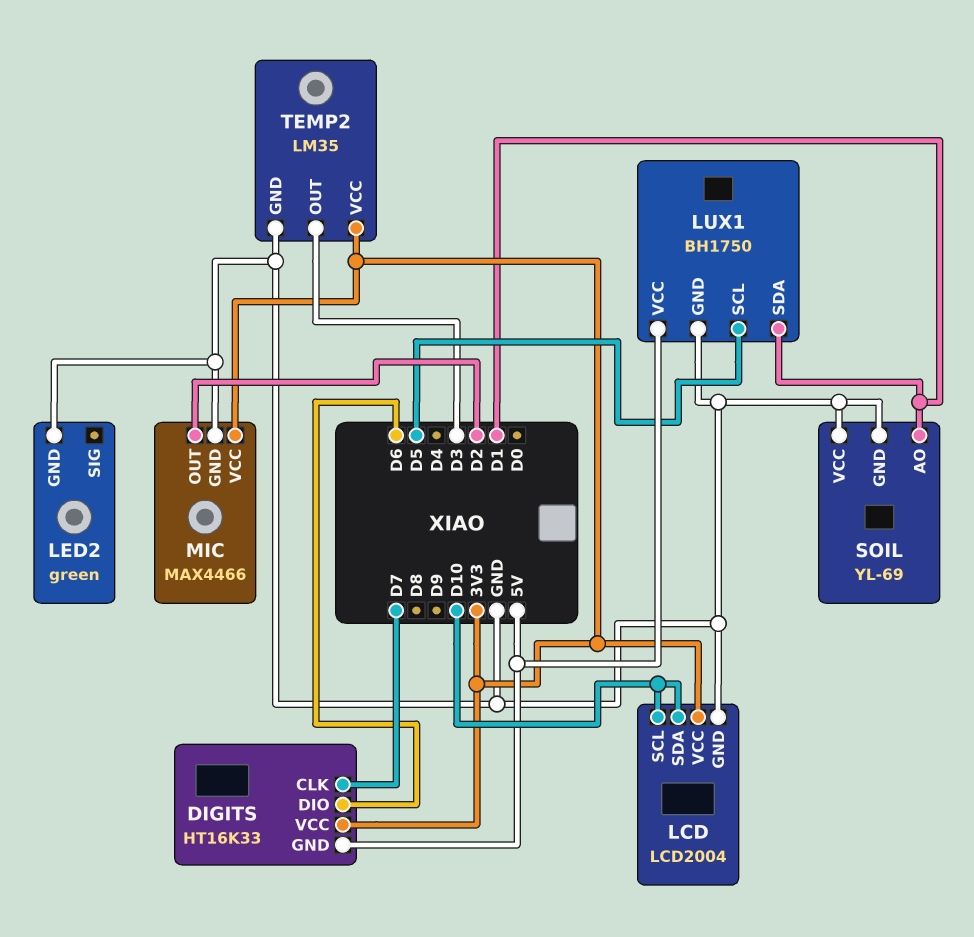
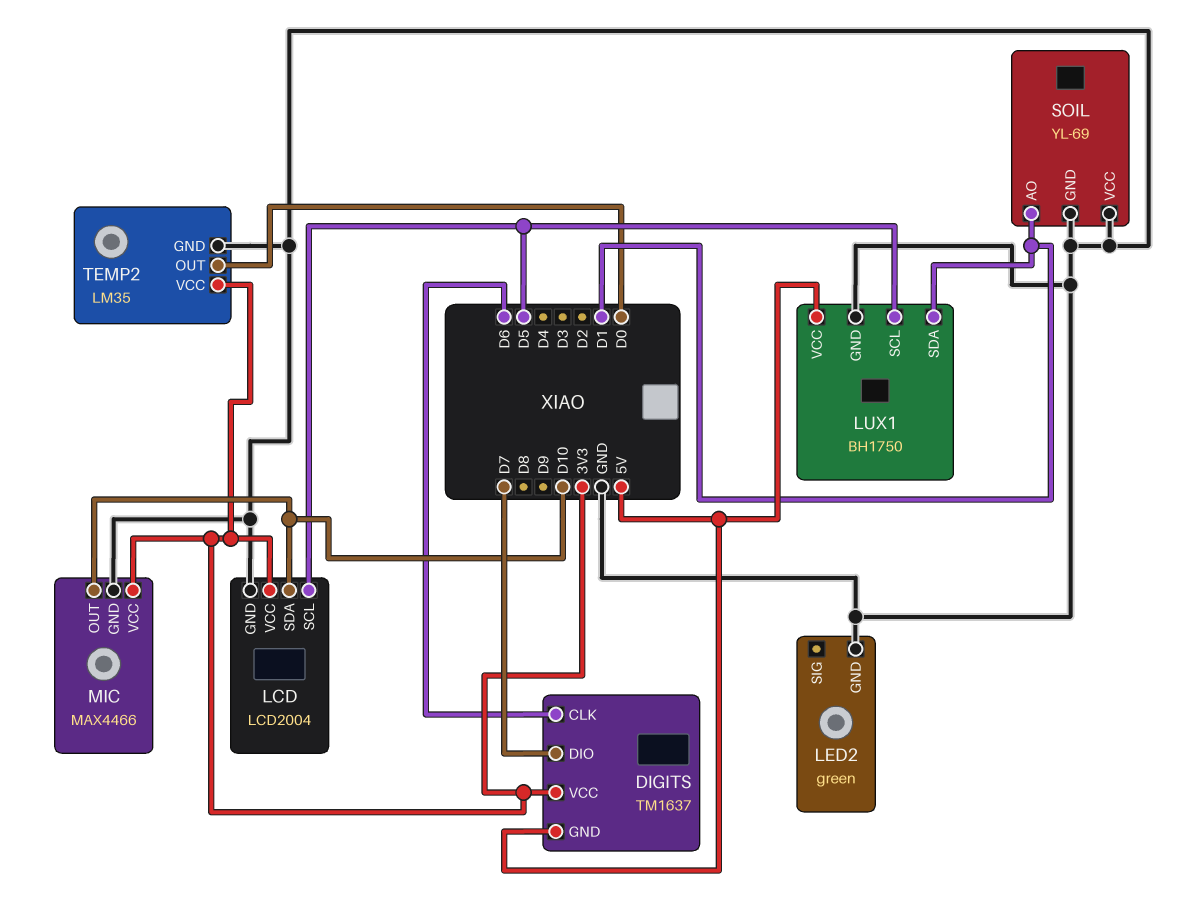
DIGITS: HT16K33 -> TM1637
DIGITS pin CLK: D7 -> D6
DIGITS pin DIO: D6 -> D7
LCD pin SCL: D10 -> D5
MIC pin OUT: D2 -> D10
TEMP2 pin OUT: D3 -> D0

